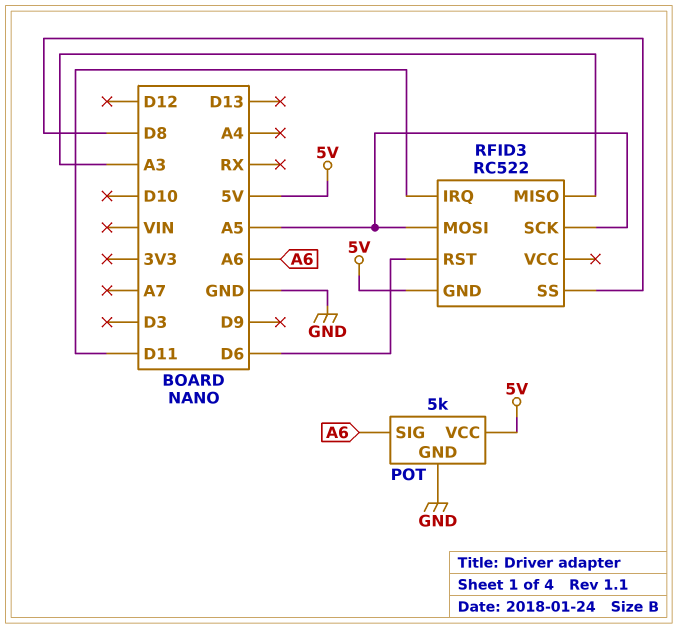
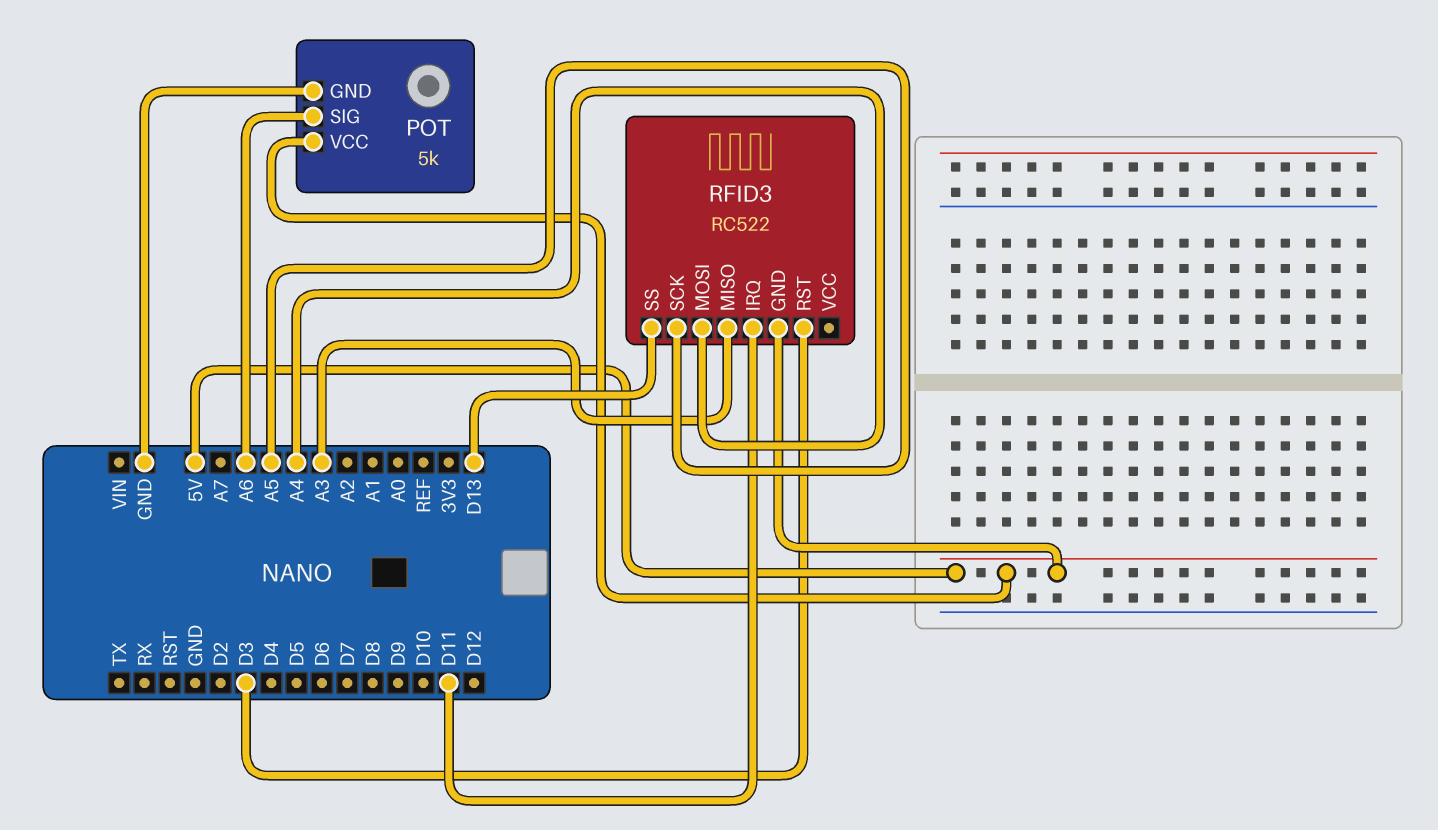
RFID3 pin MOSI: A5 -> A4
RFID3 pin RST: D6 -> D3
RFID3 pin SS: D8 -> D13

